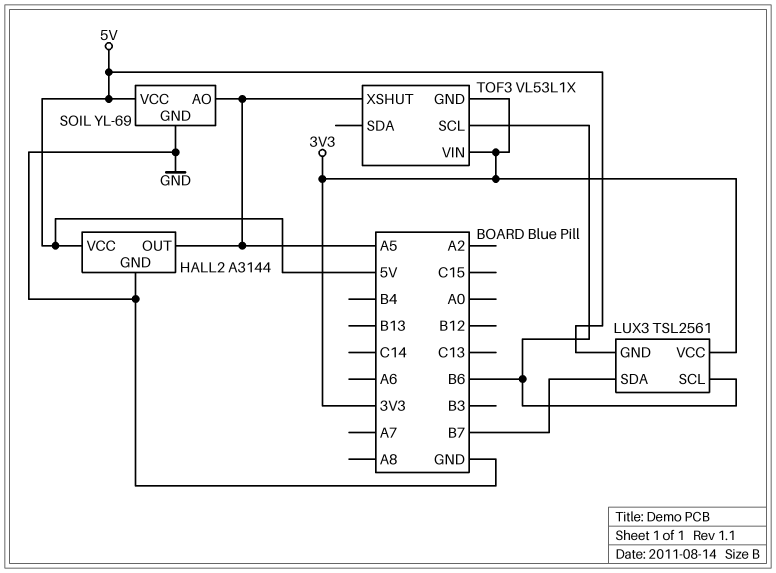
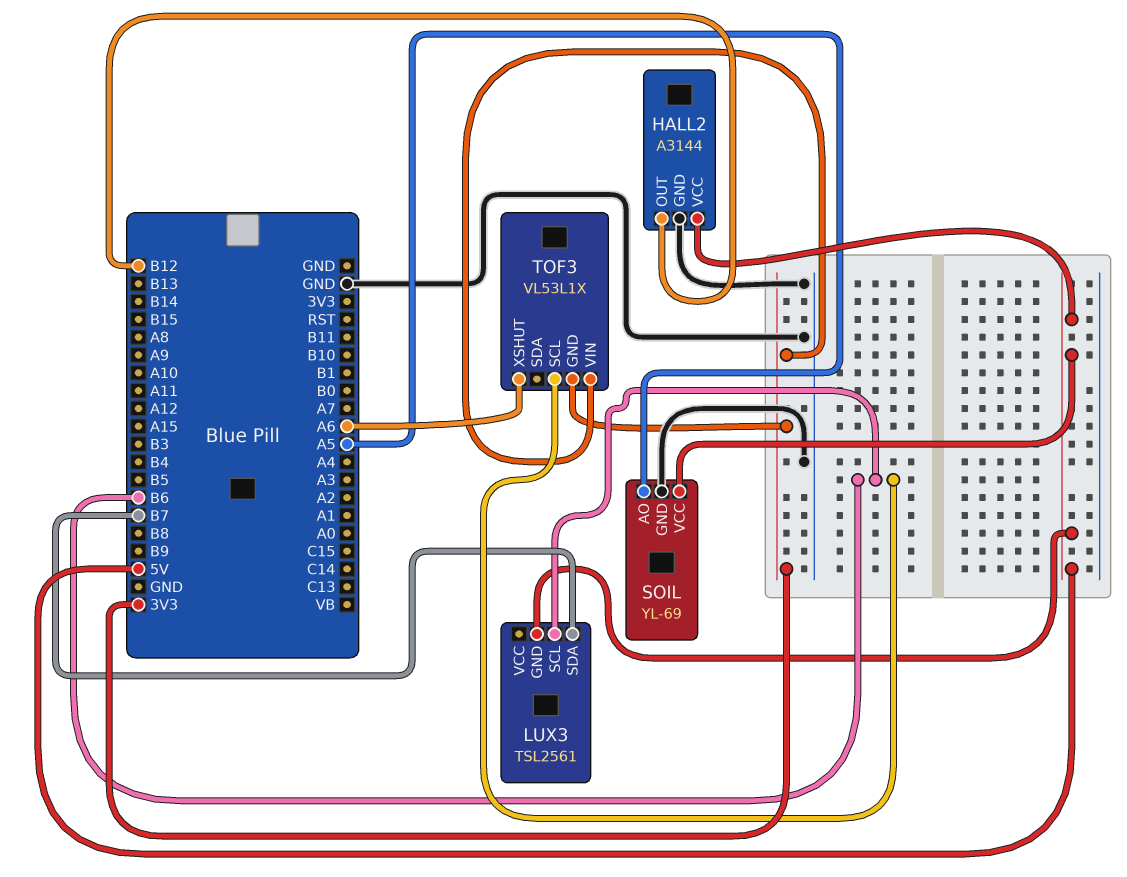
HALL2 pin OUT: A5 -> B12
LUX3 pin VCC: 3V3 -> none
TOF3 pin XSHUT: A5 -> A6

